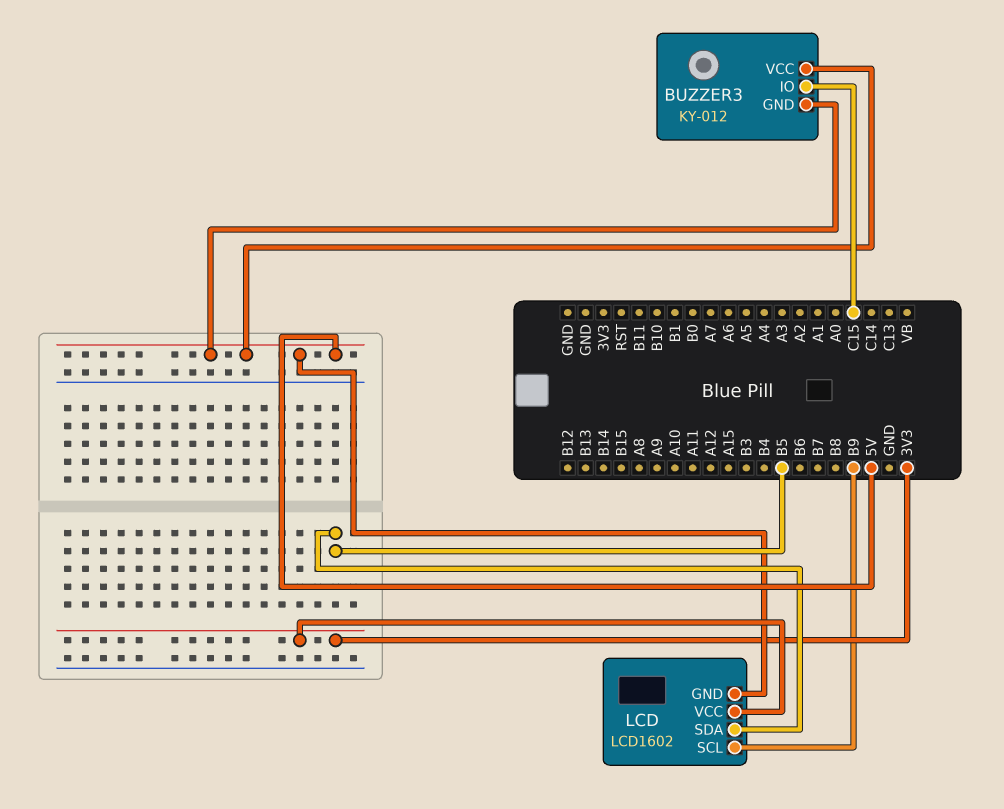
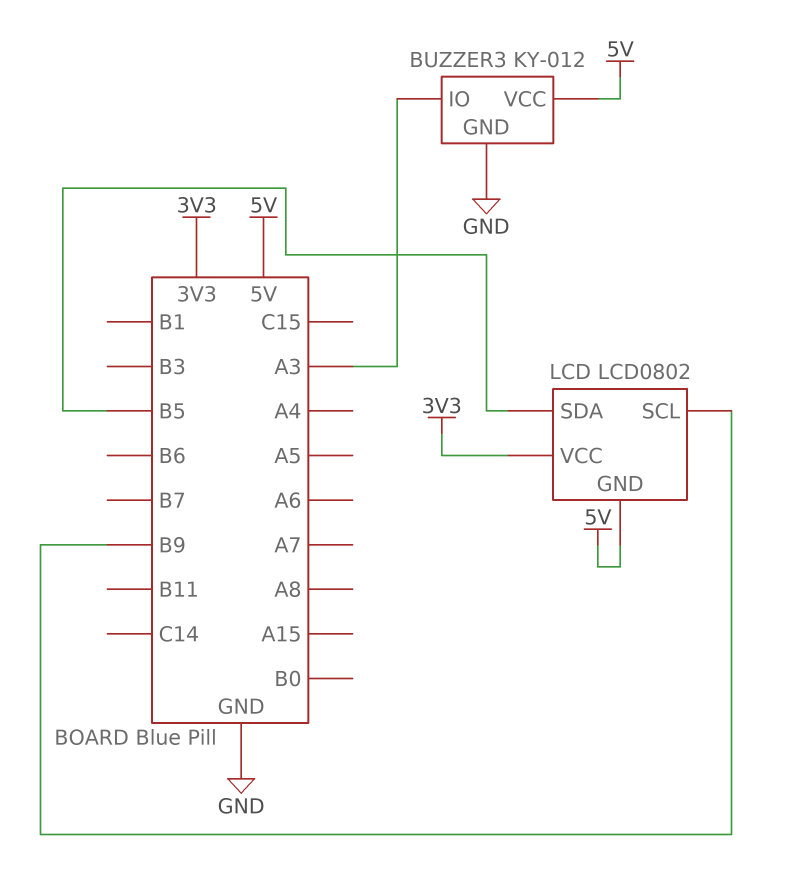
BUZZER3 pin GND: 5V -> GND
BUZZER3 pin IO: C15 -> A3
LCD: LCD1602 -> LCD0802

